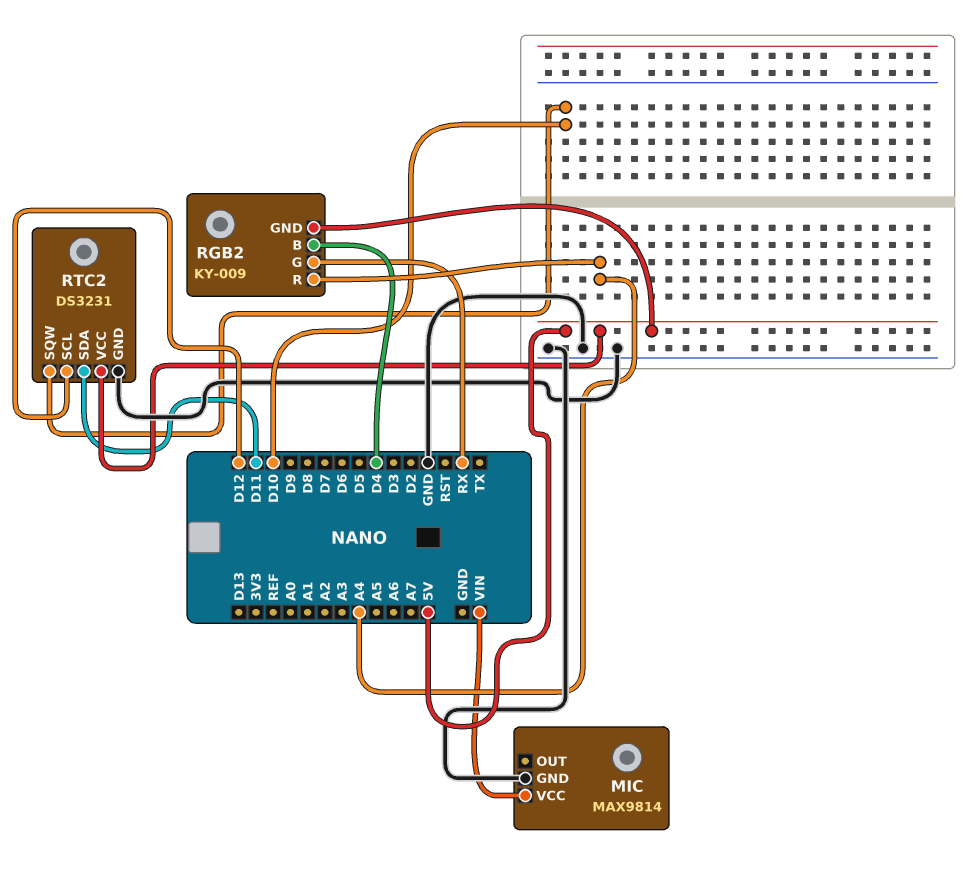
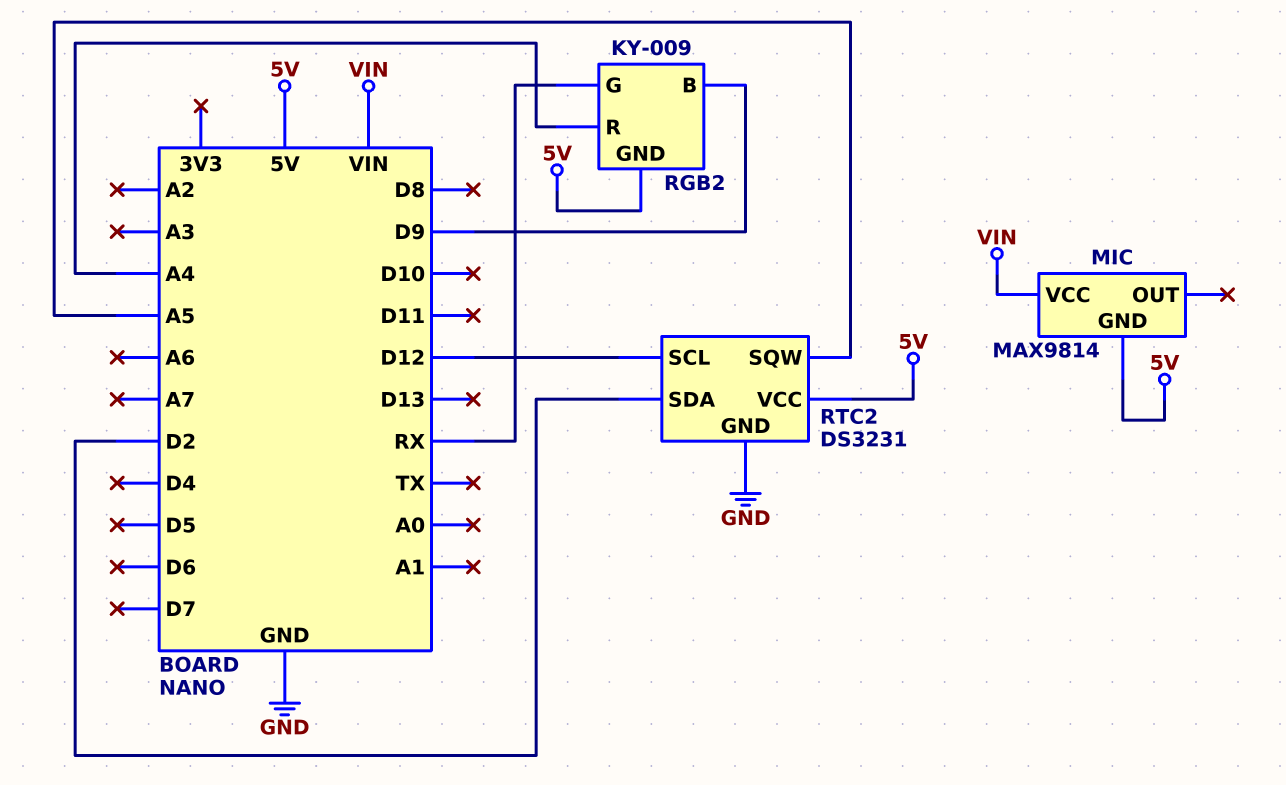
MIC pin GND: GND -> 5V
RGB2 pin B: D4 -> D9
RTC2 pin SDA: D11 -> D2
RTC2 pin SQW: D10 -> A5

